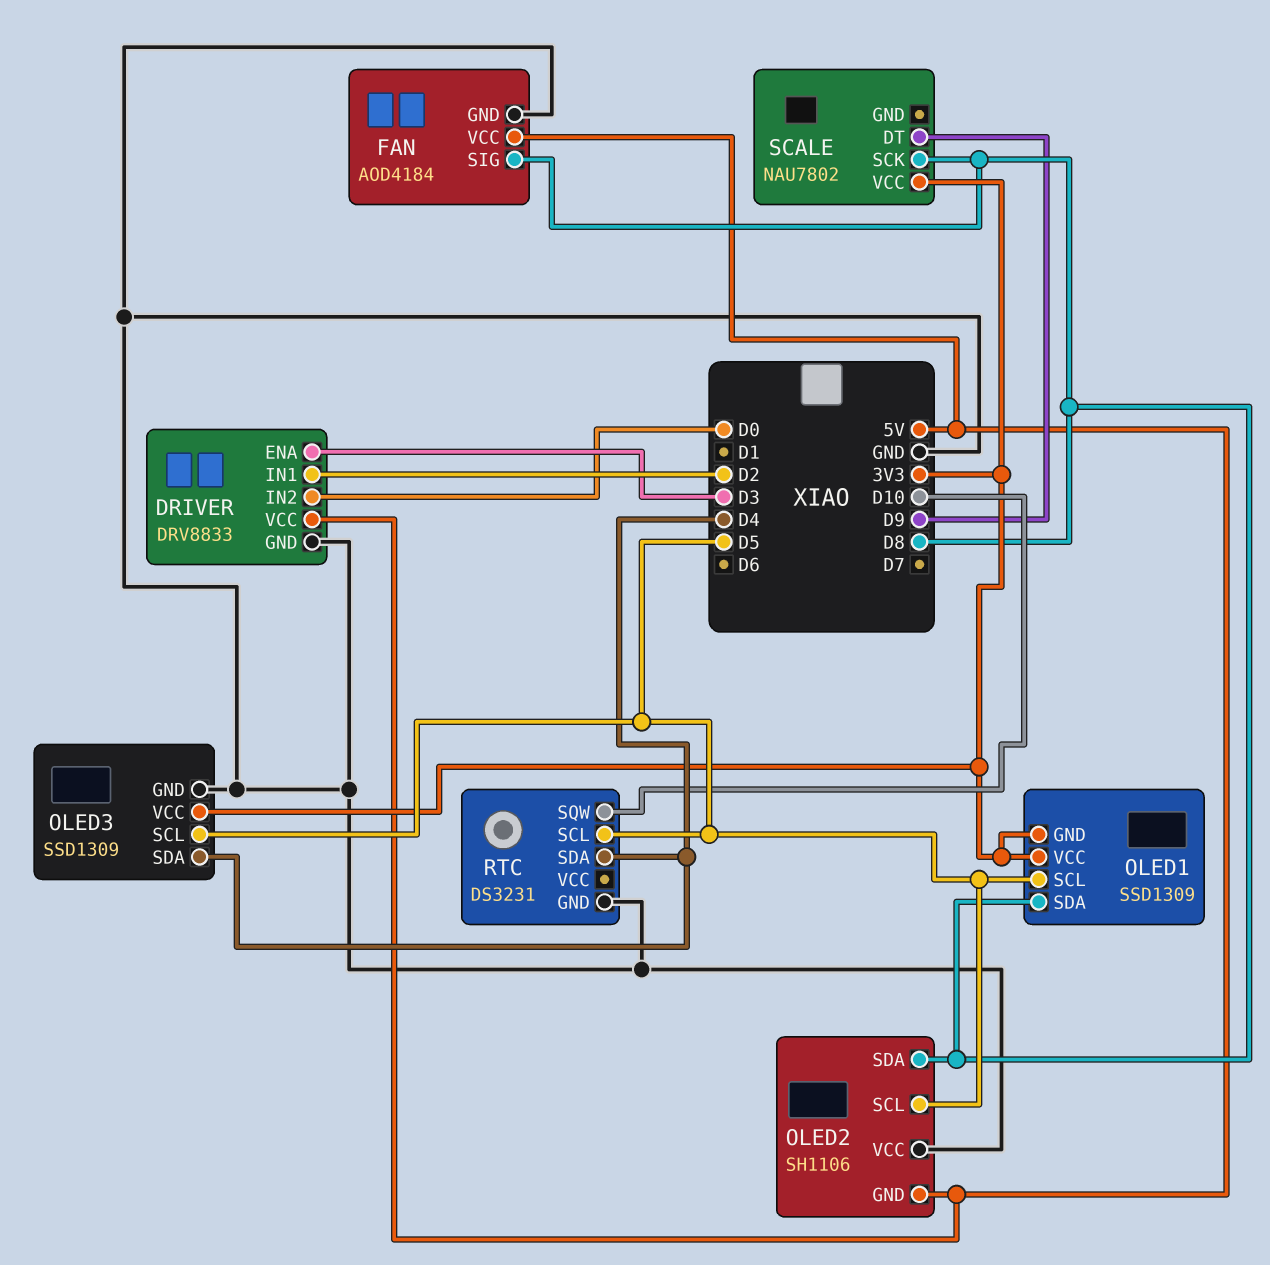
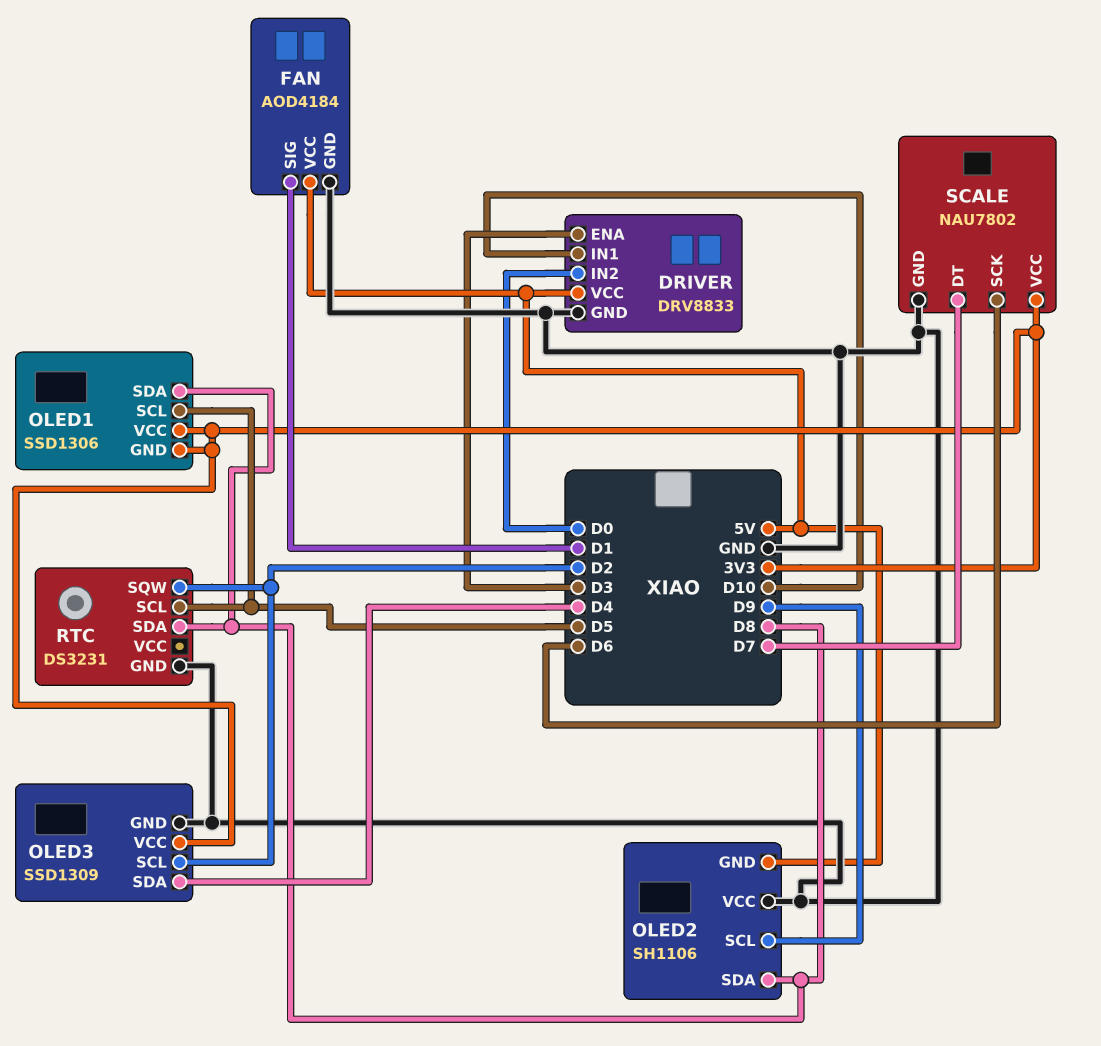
DRIVER pin IN1: D2 -> D10
FAN pin SIG: D8 -> D1
OLED1: SSD1309 -> SSD1306
OLED2 pin SCL: D5 -> D9
OLED3 pin SCL: D5 -> D2
RTC pin SDA: D4 -> D8
RTC pin SQW: D10 -> D2
SCALE pin DT: D9 -> D7
SCALE pin GND: none -> GND
SCALE pin SCK: D8 -> D6

